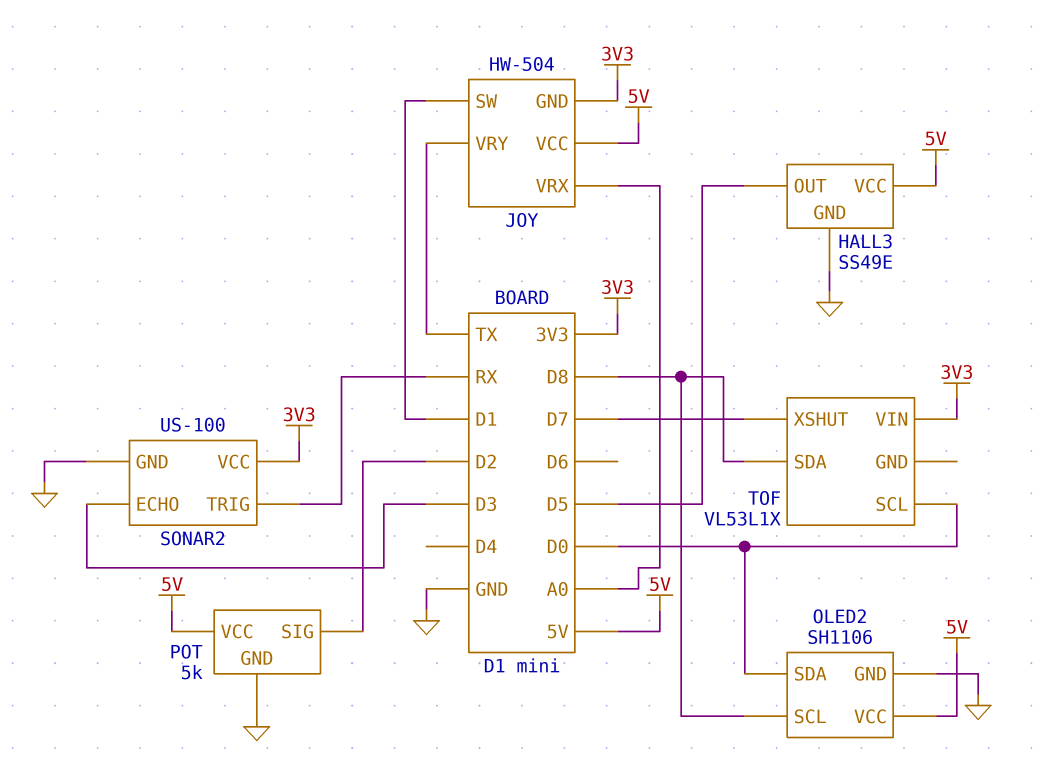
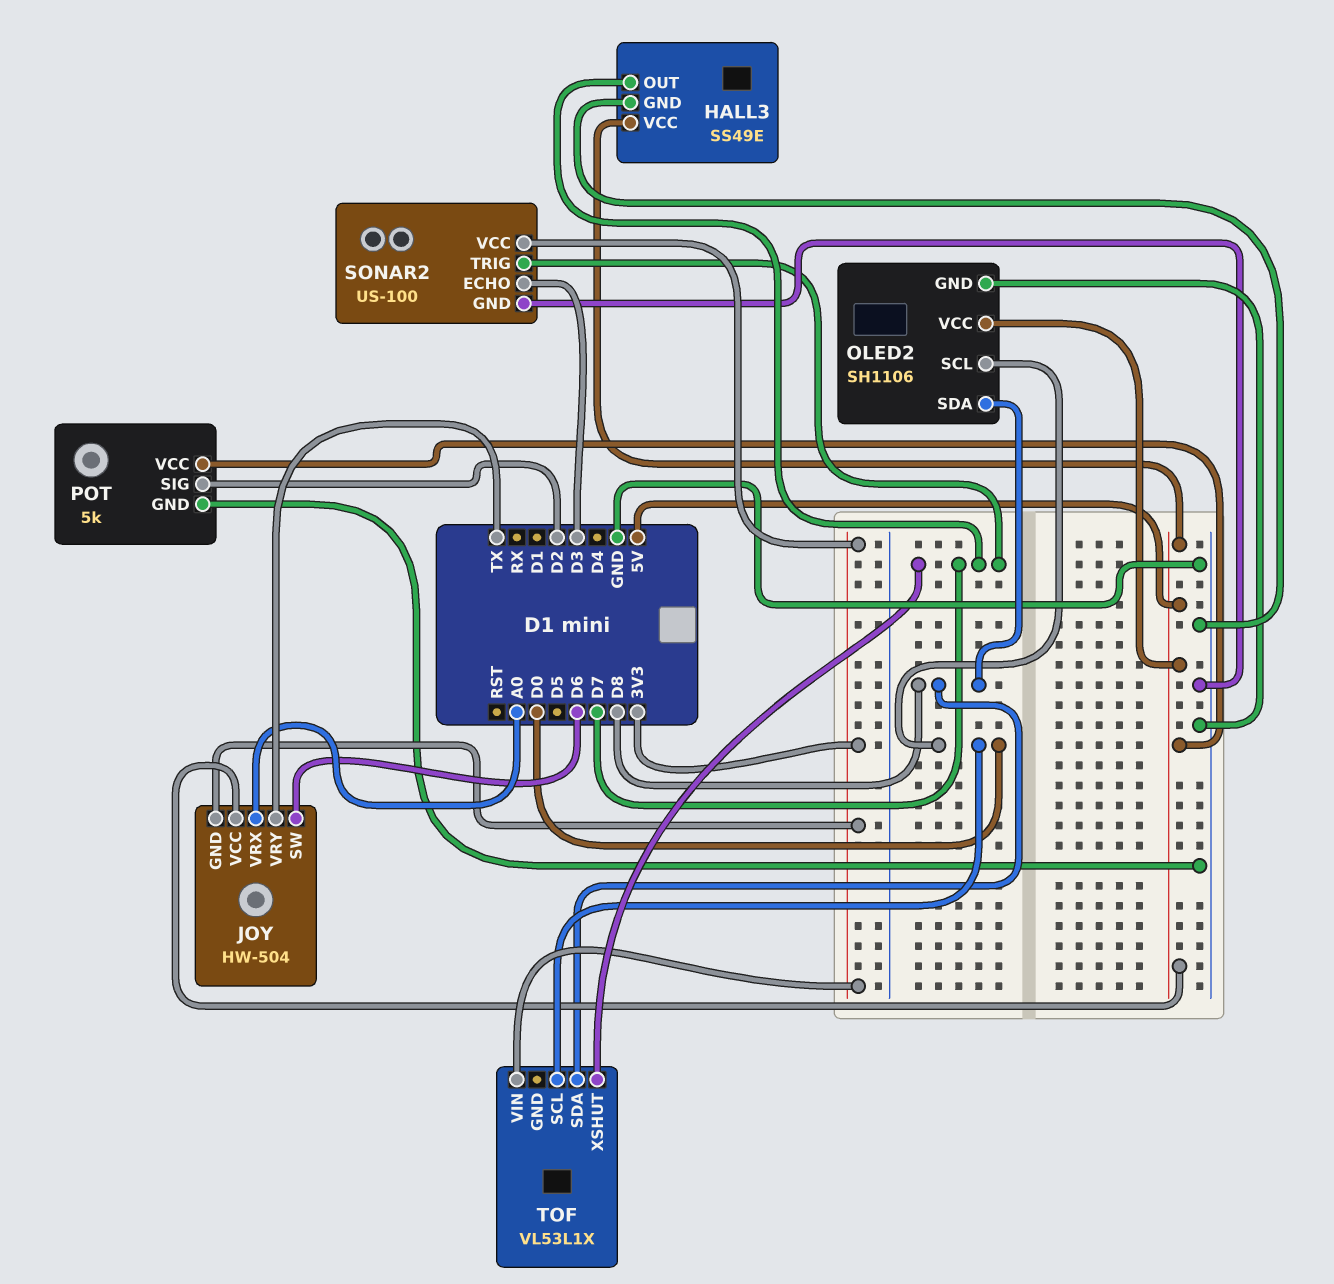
HALL3 pin OUT: D5 -> D7
JOY pin SW: D1 -> D6
OLED2 pin SCL: D8 -> D0
OLED2 pin SDA: D0 -> D8
SONAR2 pin TRIG: RX -> D7

